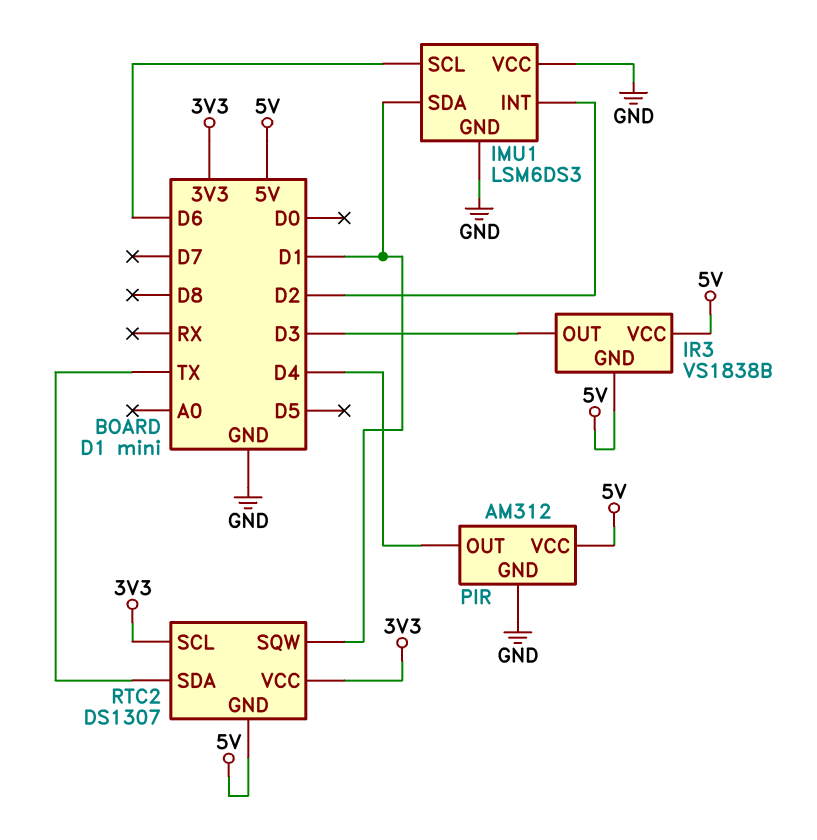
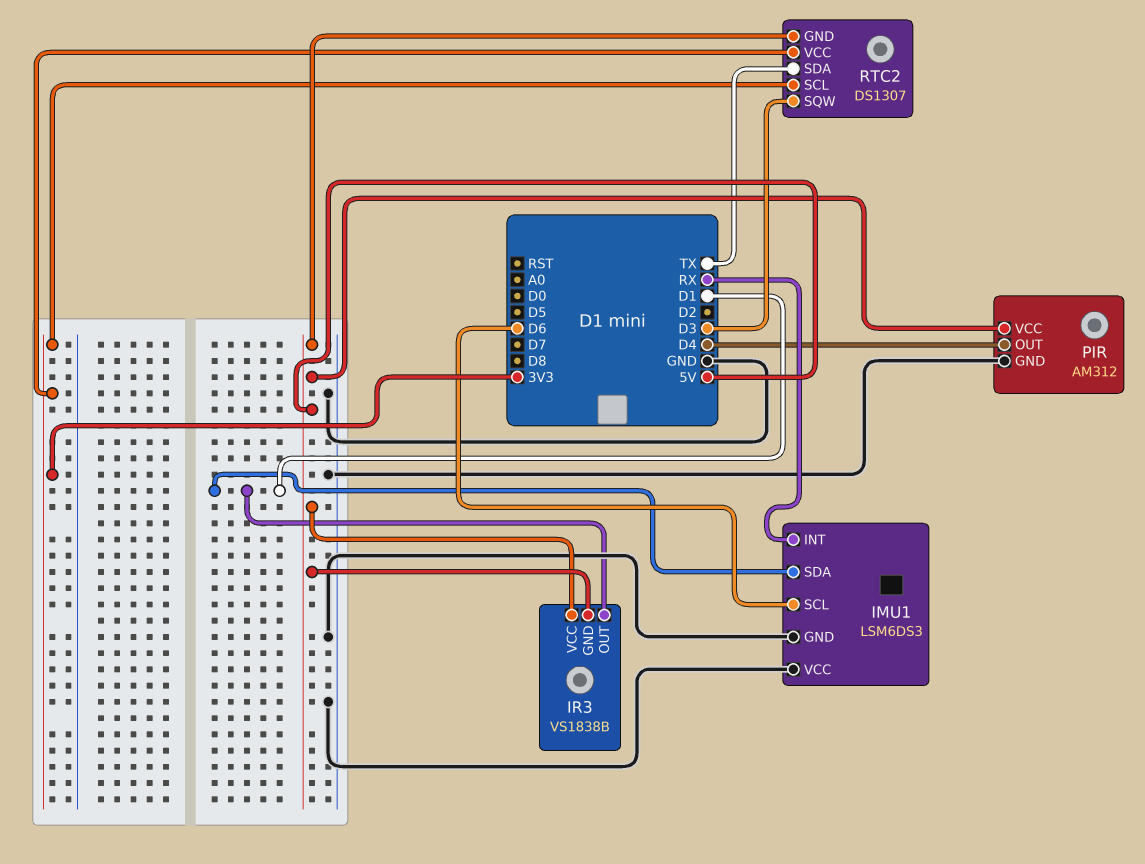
IMU1 pin INT: D2 -> RX
IR3 pin OUT: D3 -> D1
RTC2 pin SQW: D1 -> D3

